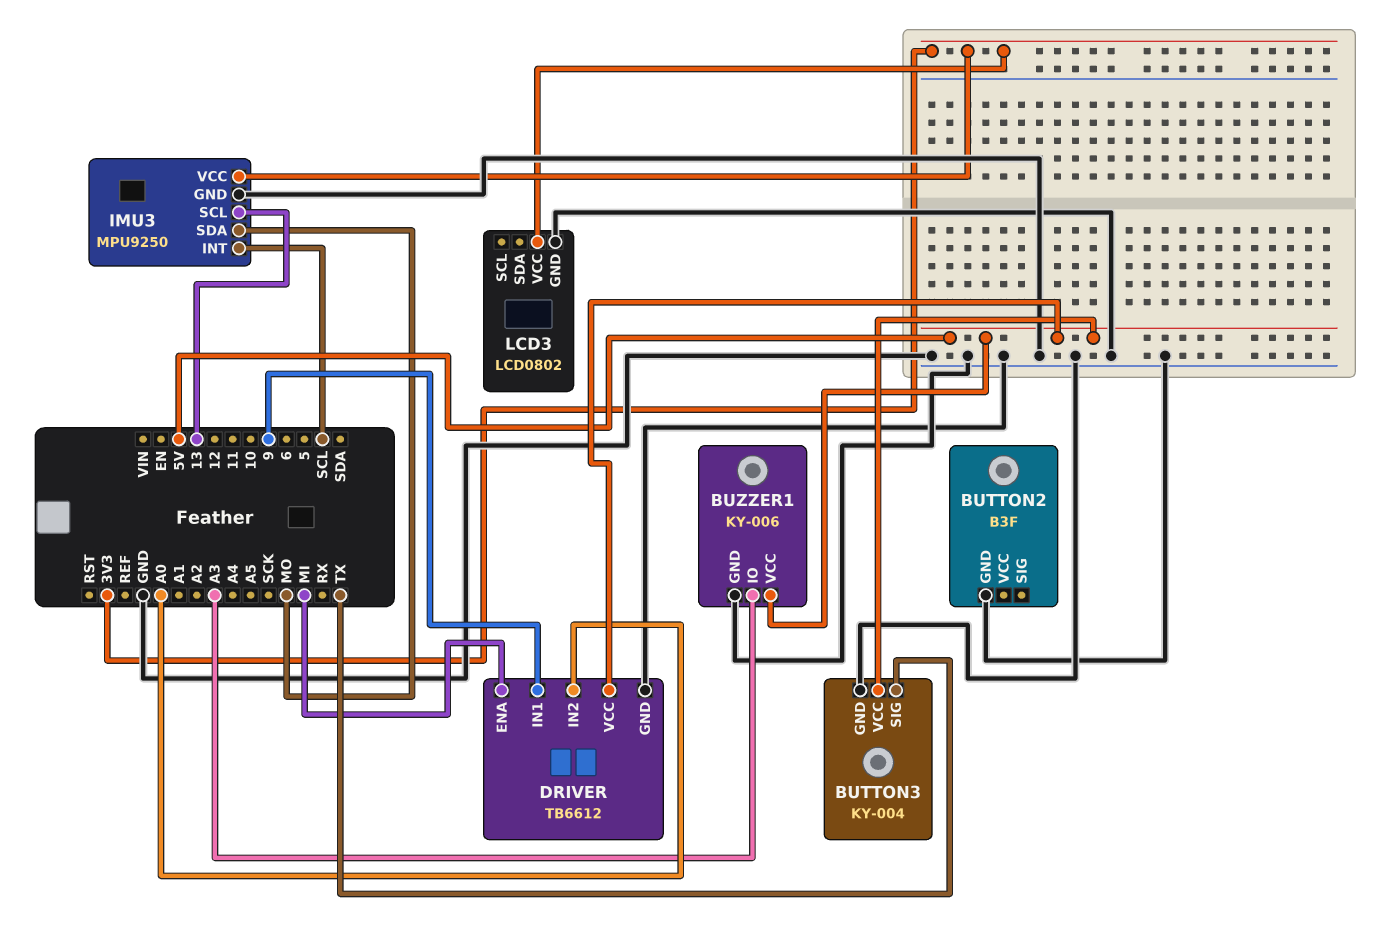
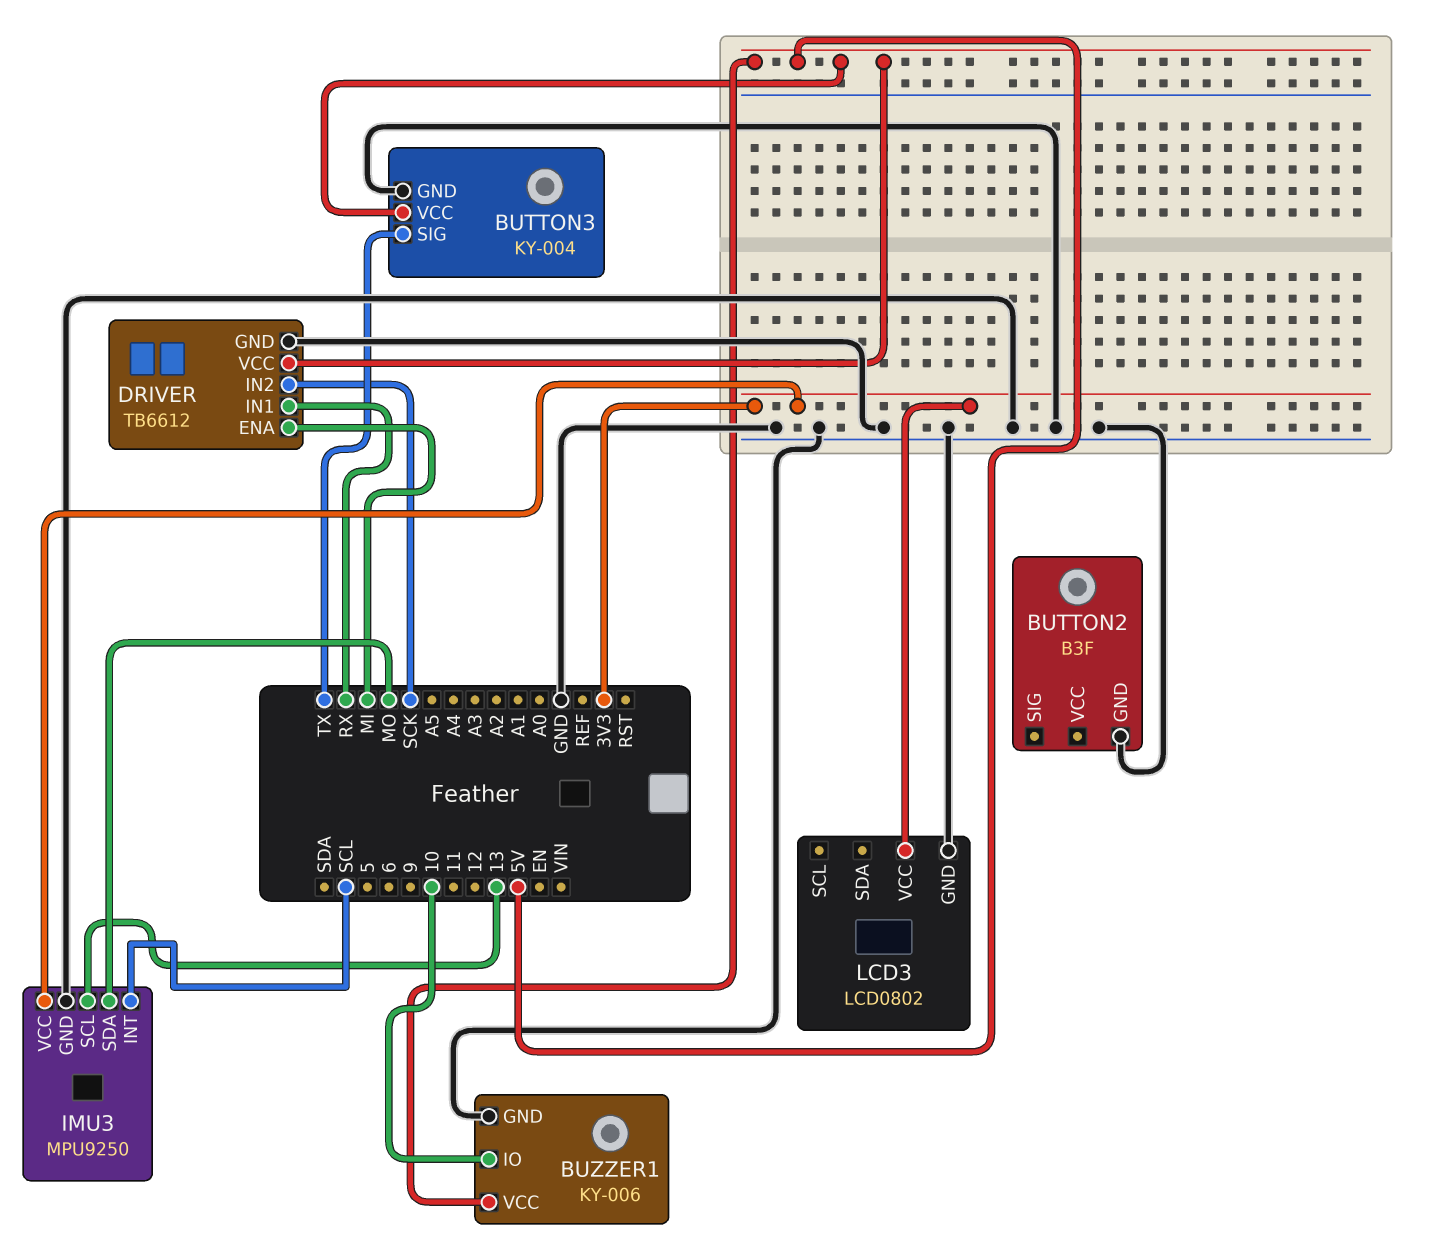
BUZZER1 pin IO: A3 -> 10
DRIVER pin IN1: 9 -> RX
DRIVER pin IN2: A0 -> SCK

